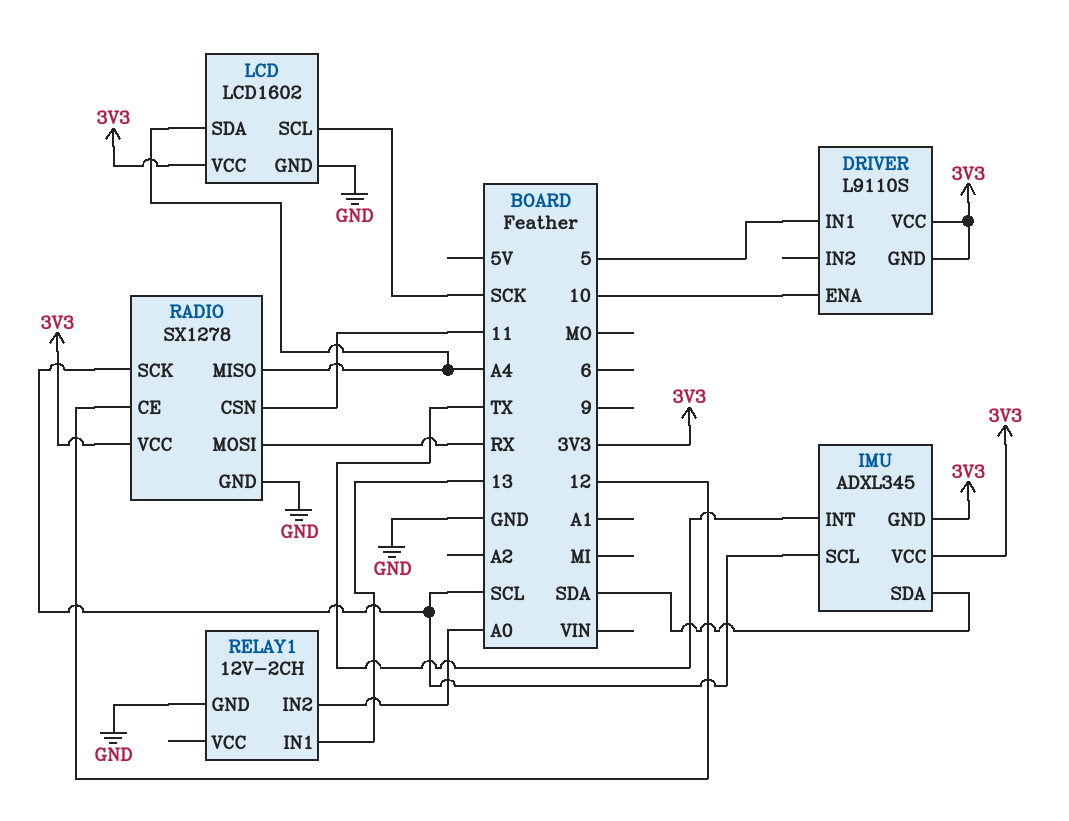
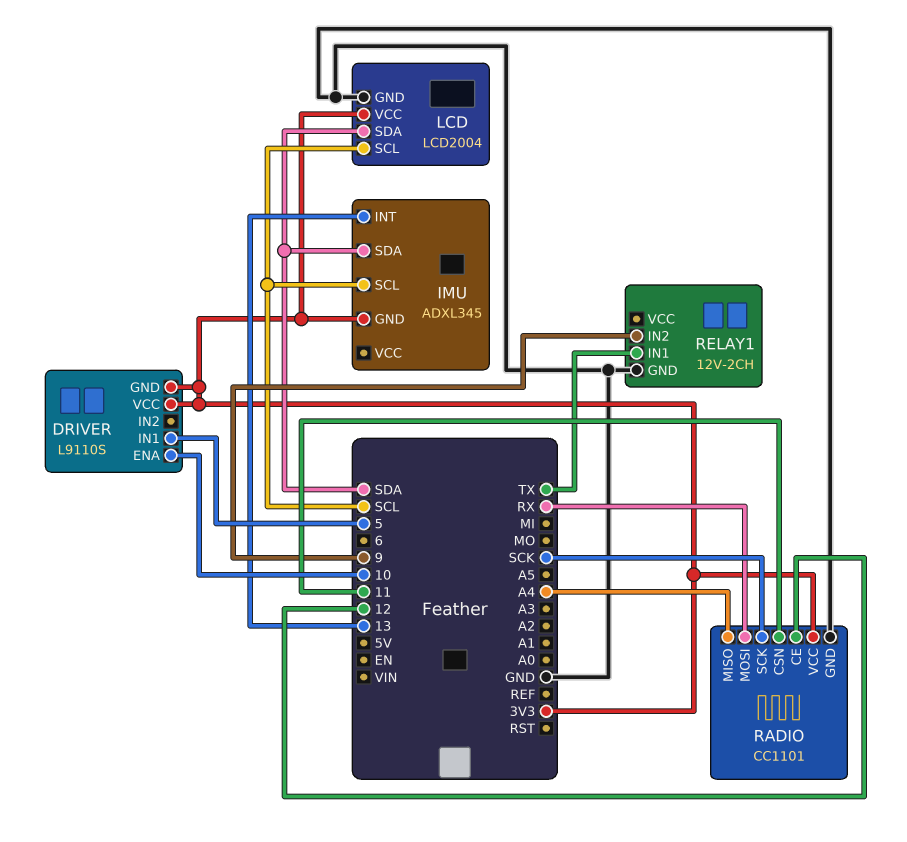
IMU pin INT: TX -> 13
IMU pin VCC: 3V3 -> none
LCD: LCD1602 -> LCD2004
LCD pin SCL: SCK -> SCL
LCD pin SDA: A4 -> SDA
RADIO: SX1278 -> CC1101
RADIO pin SCK: SCL -> SCK
RELAY1 pin IN1: 13 -> TX
RELAY1 pin IN2: A0 -> 9

